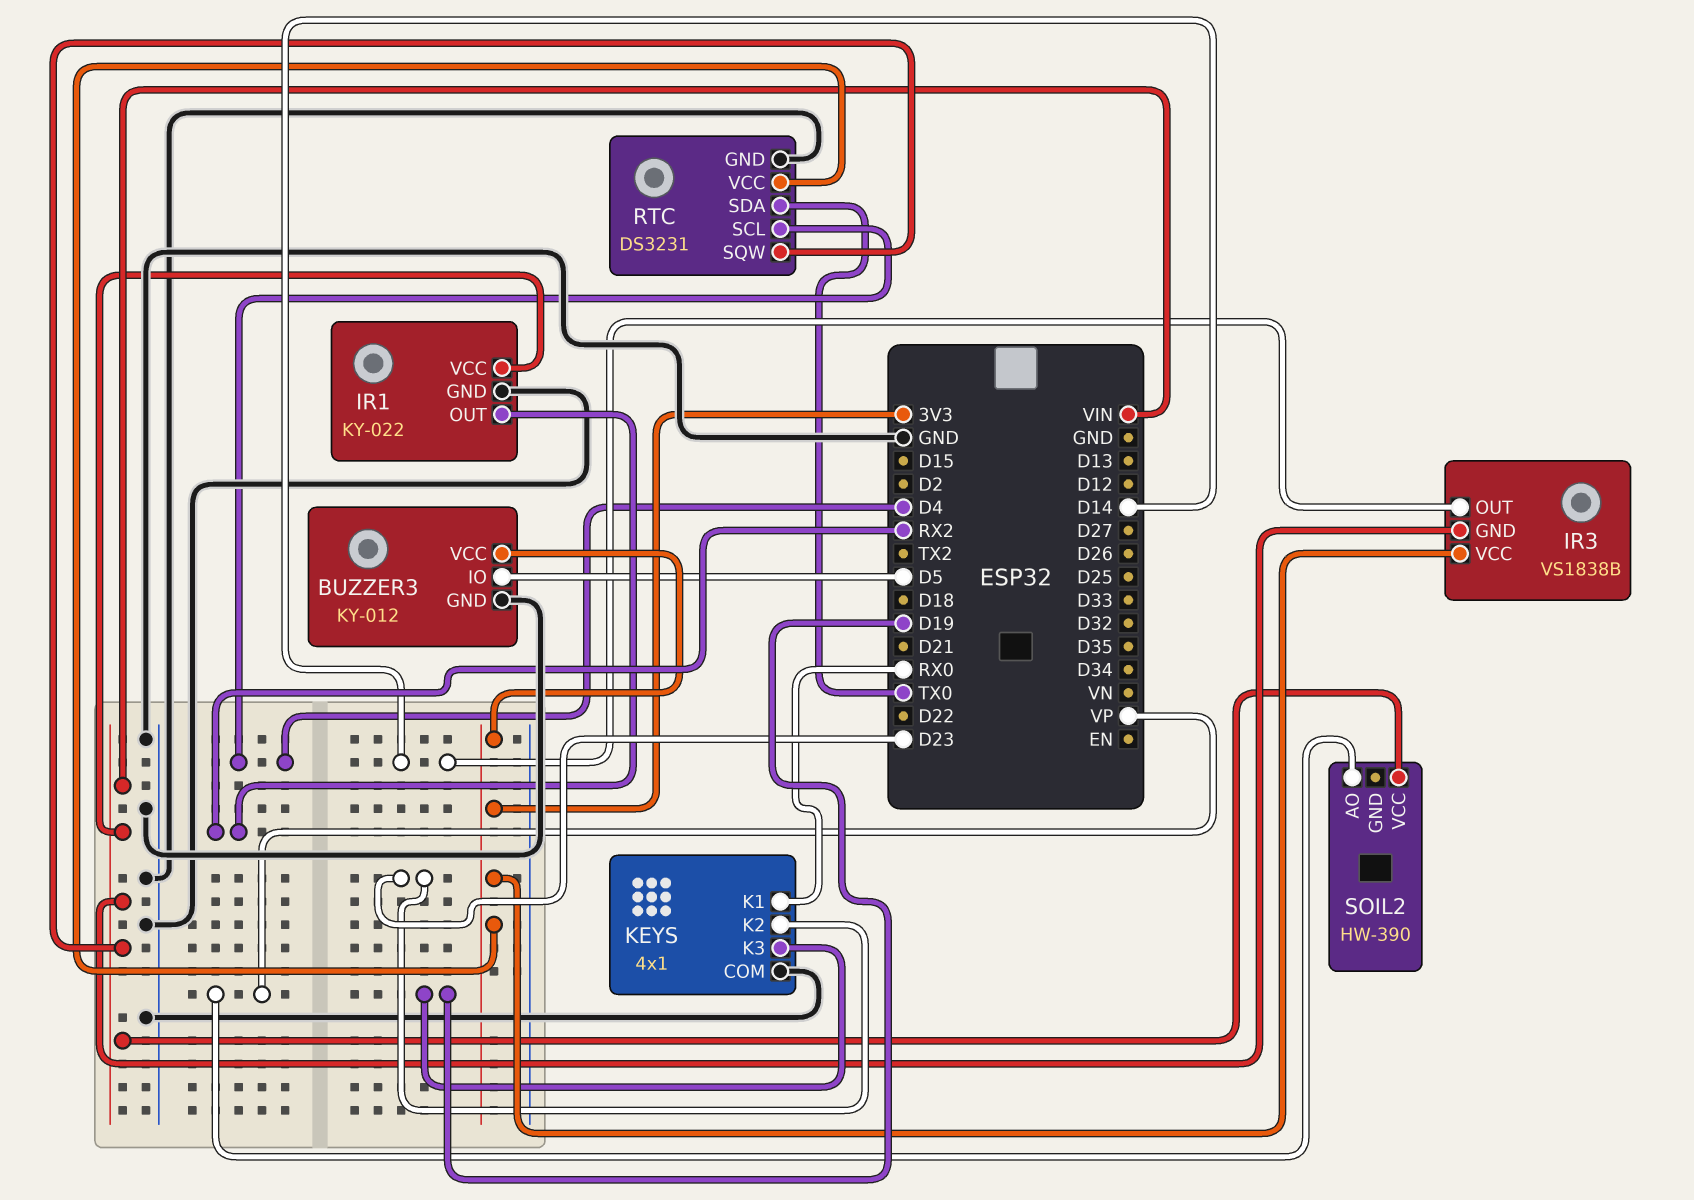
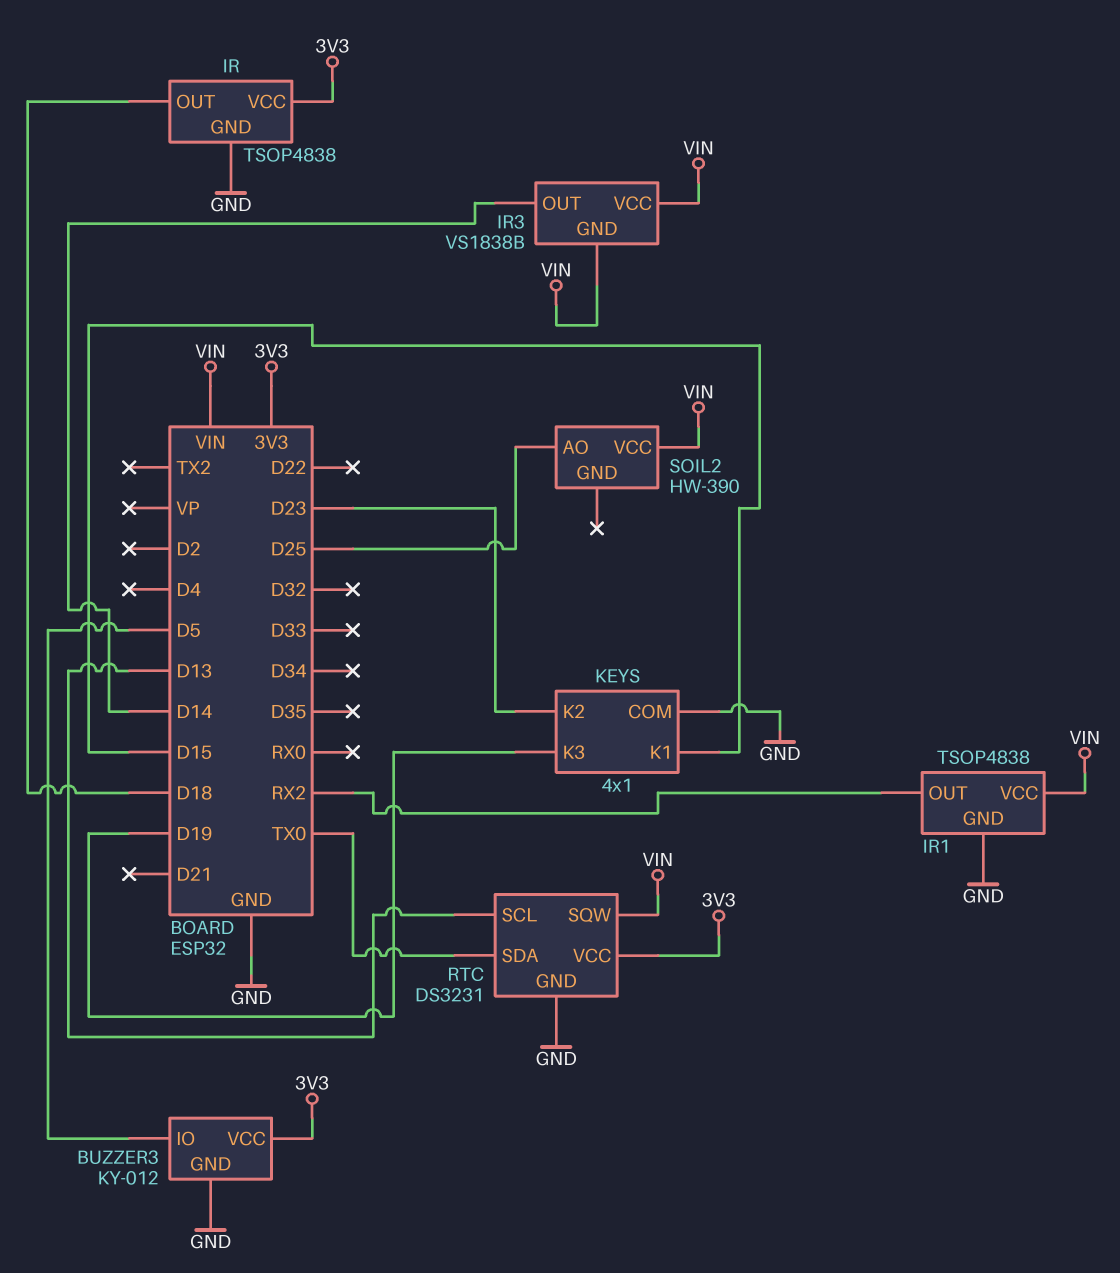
IR: none -> TSOP4838
IR pin GND: none -> GND
IR pin OUT: none -> D18
IR pin VCC: none -> 3V3
IR1: KY-022 -> TSOP4838
IR3 pin VCC: 3V3 -> VIN
KEYS pin K1: RX0 -> D15
RTC pin SCL: D4 -> D13
SOIL2 pin AO: VP -> D25

